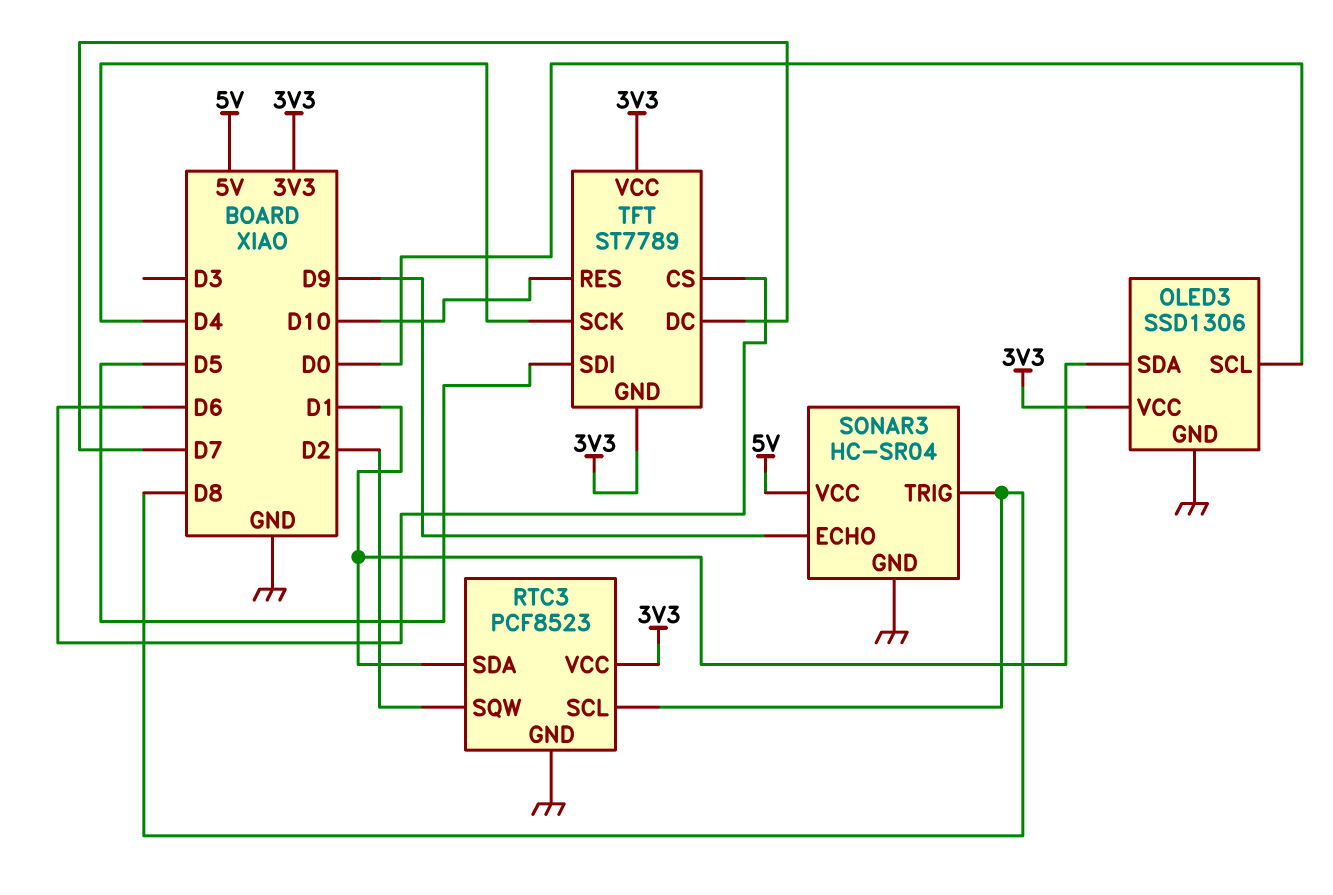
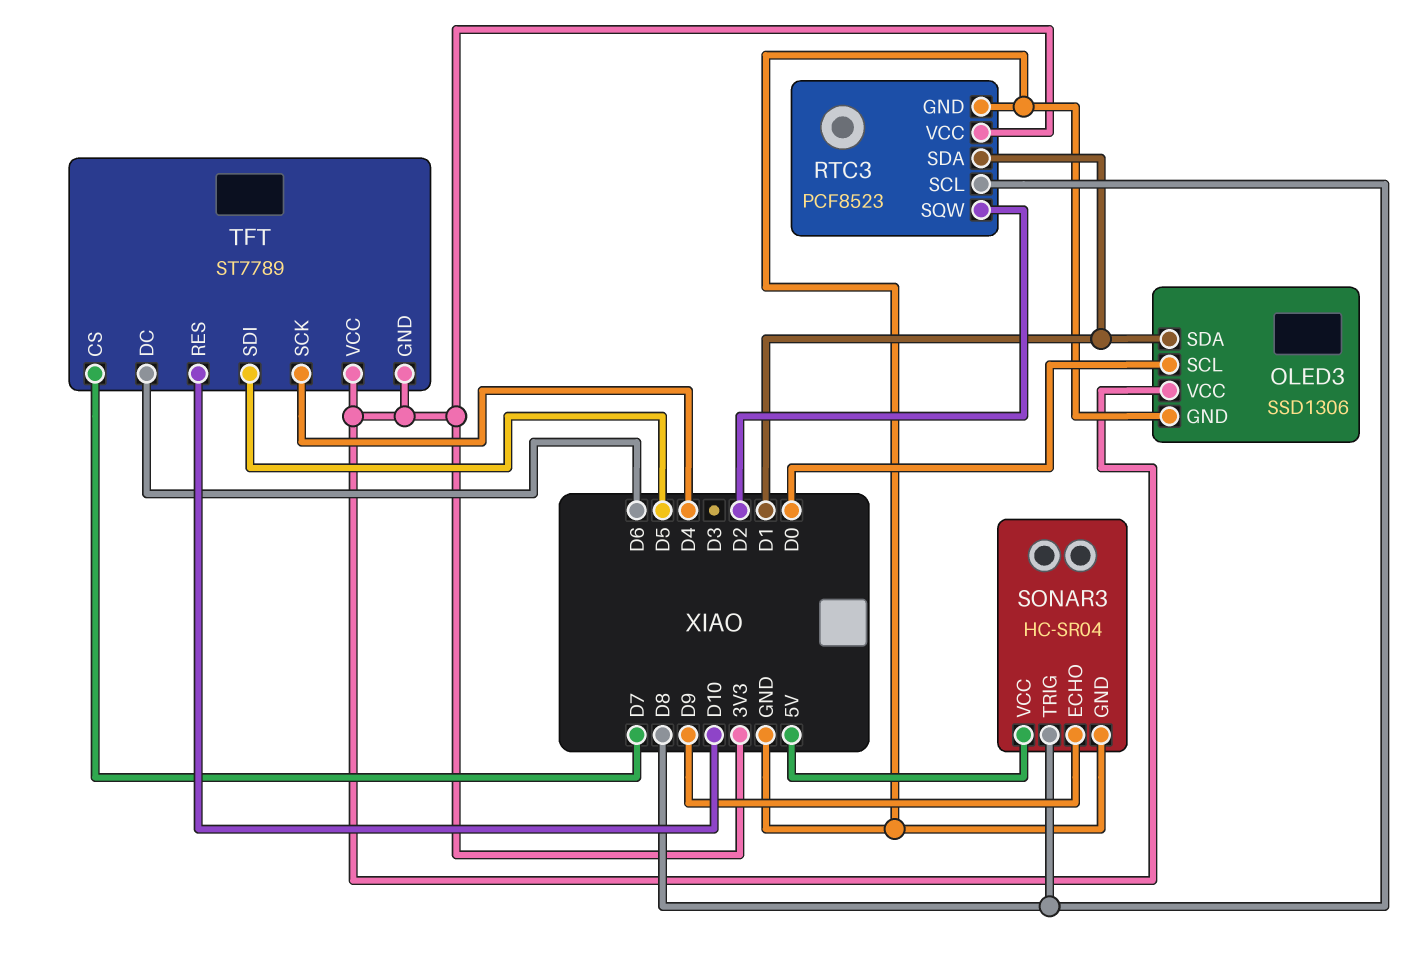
TFT pin CS: D6 -> D7
TFT pin DC: D7 -> D6

